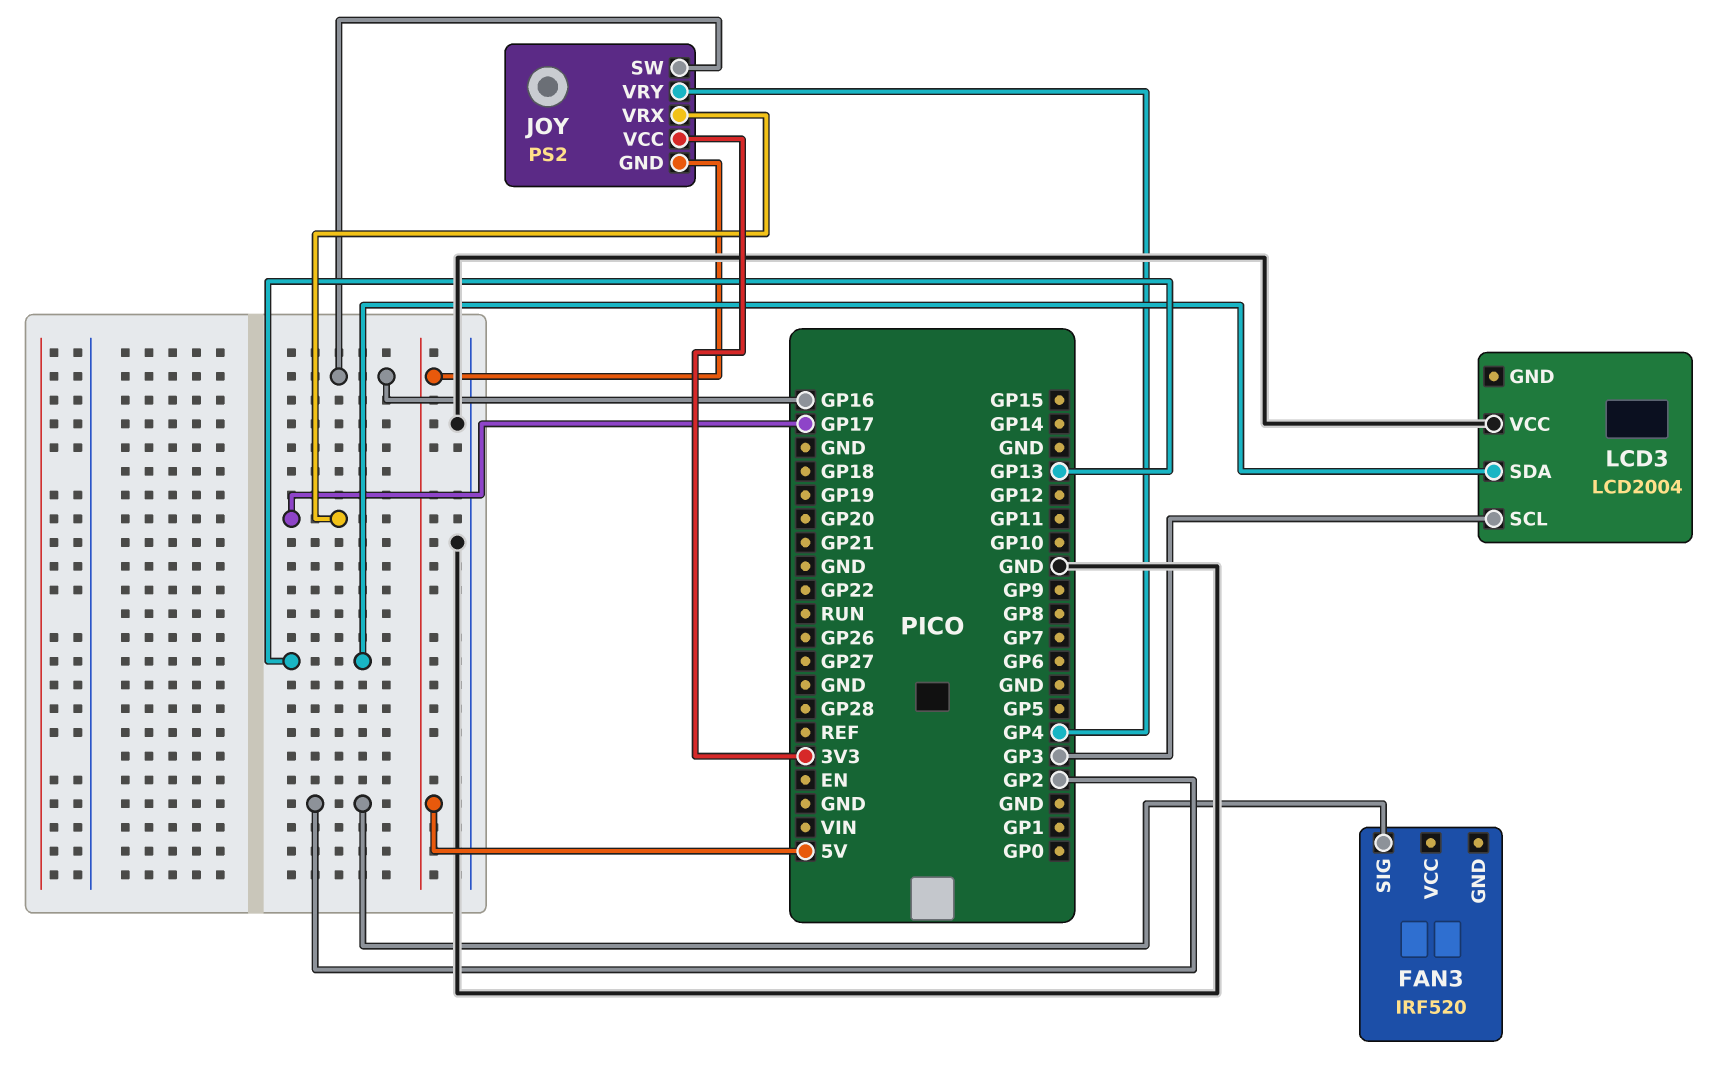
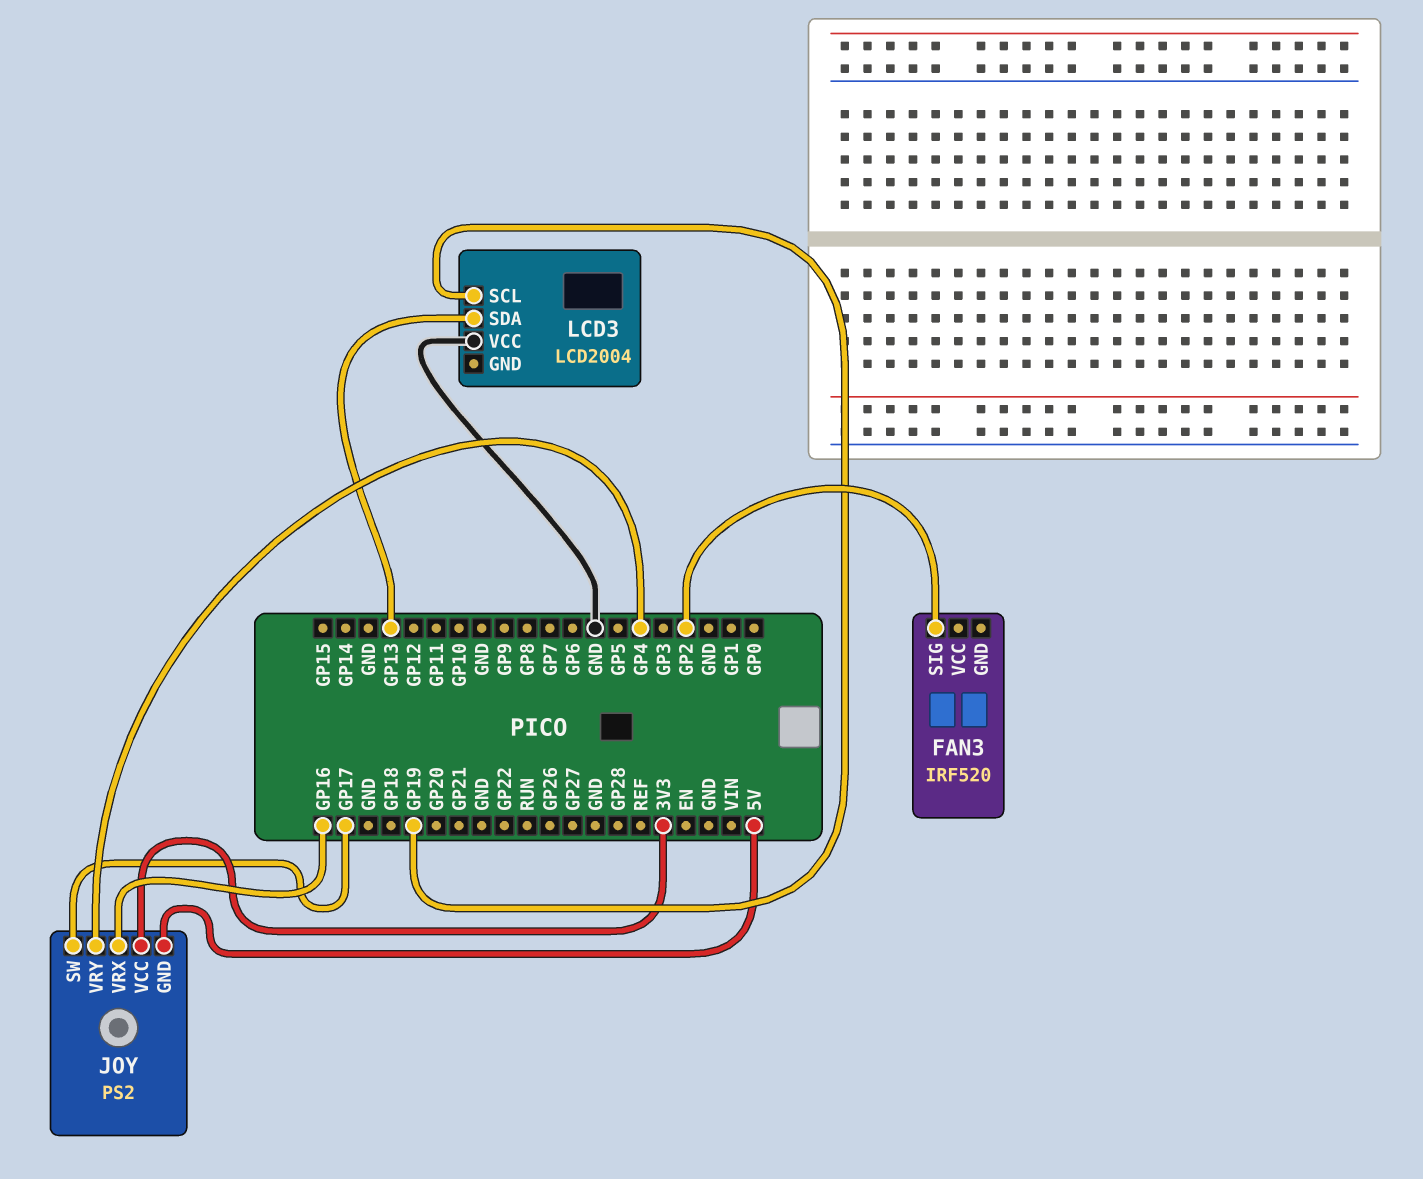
JOY pin SW: GP16 -> GP17
JOY pin VRX: GP17 -> GP16
LCD3 pin SCL: GP3 -> GP19

